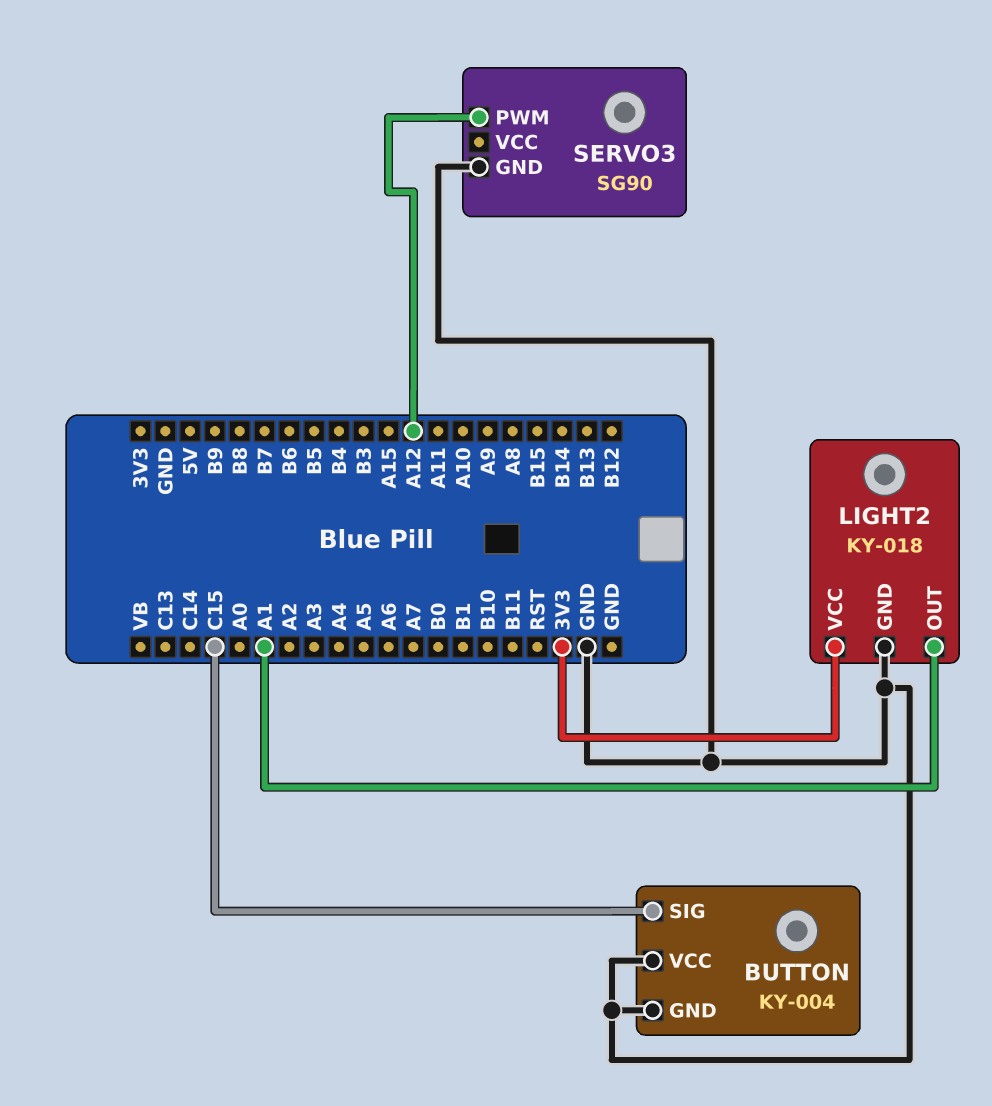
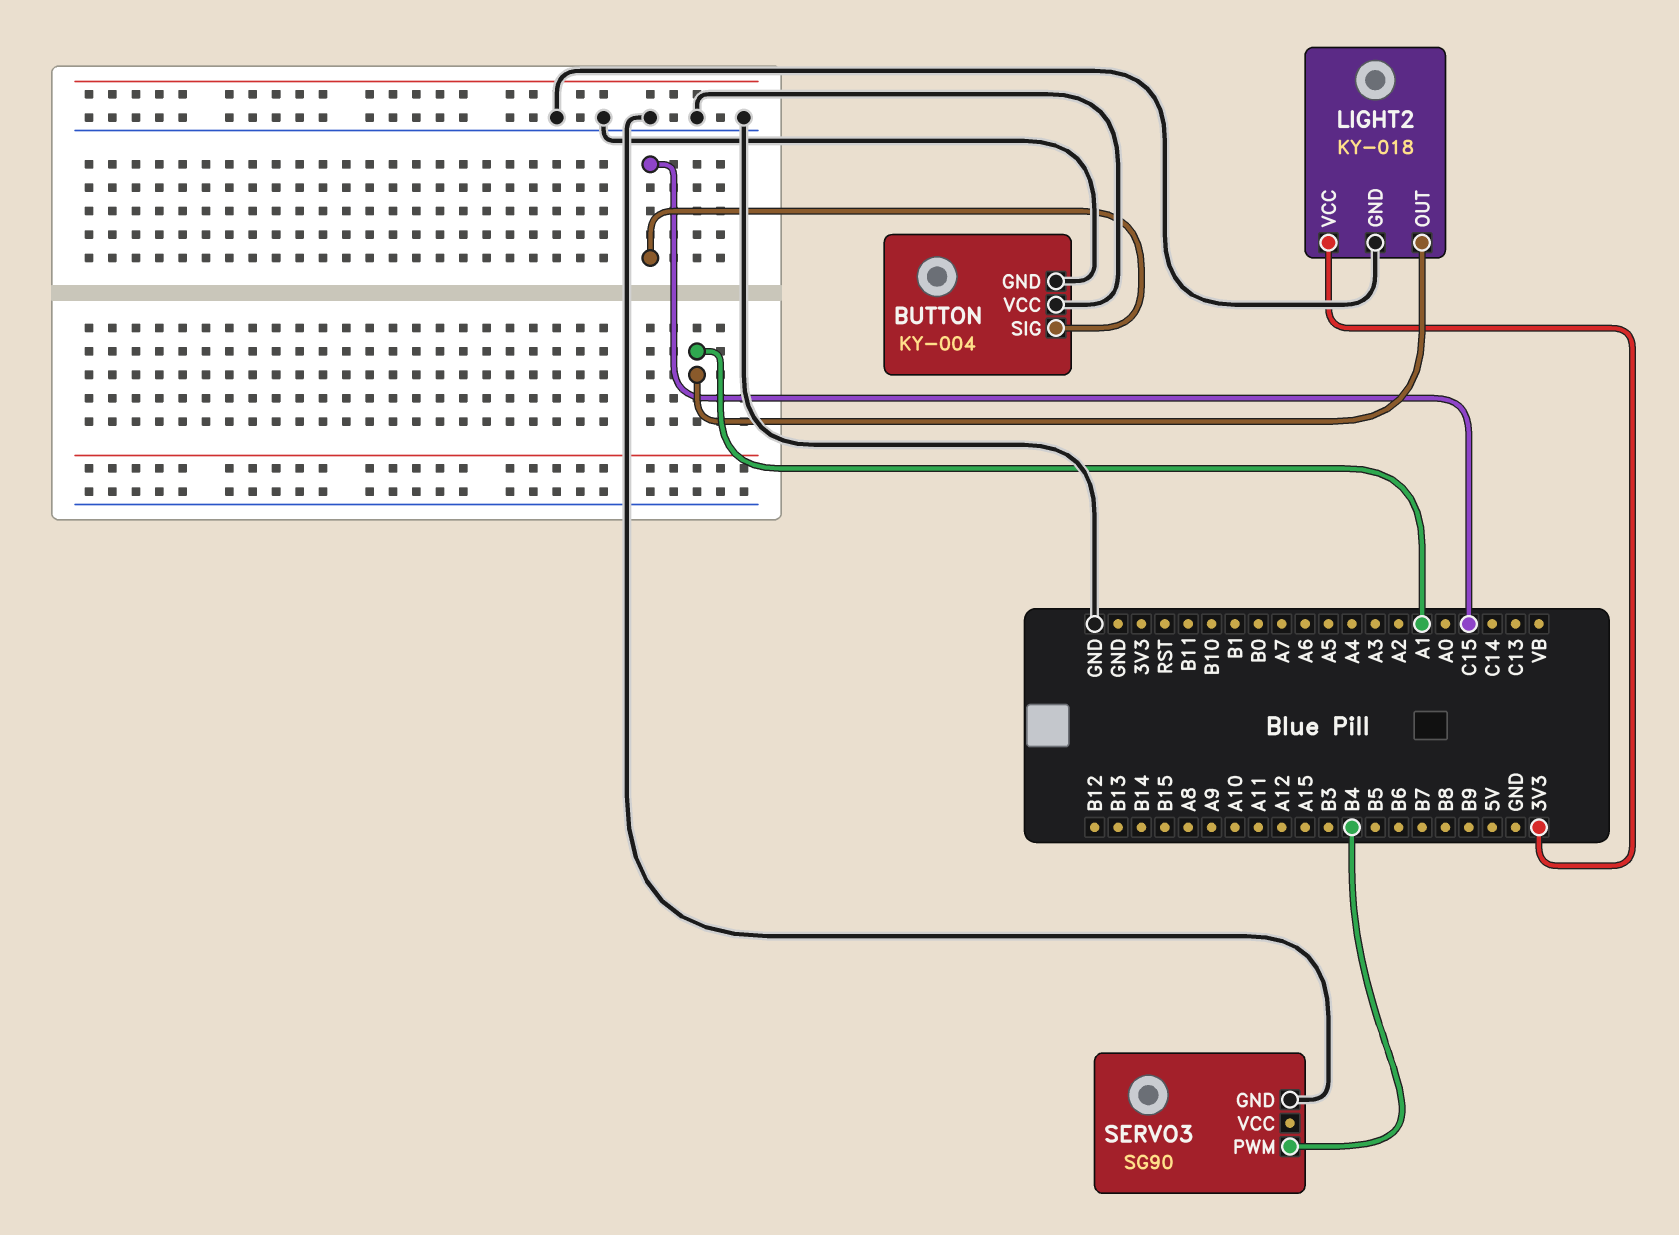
SERVO3 pin PWM: A12 -> B4

